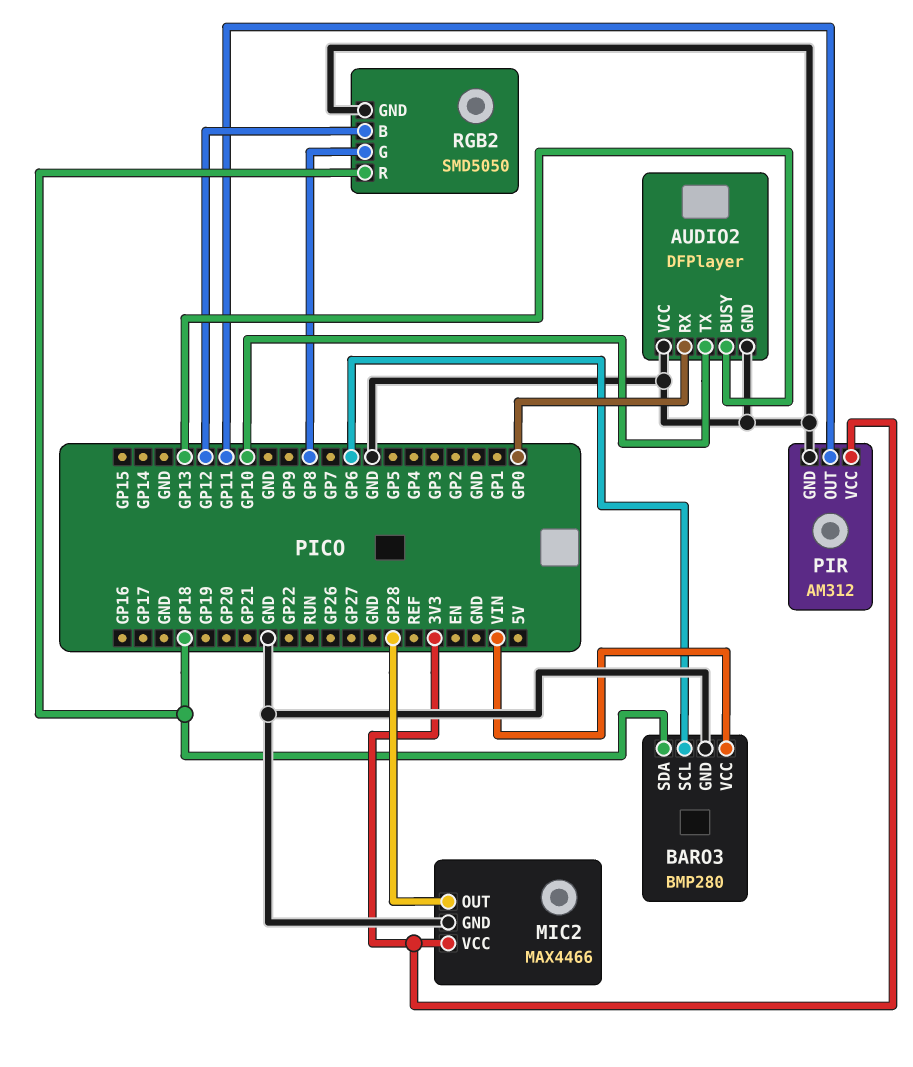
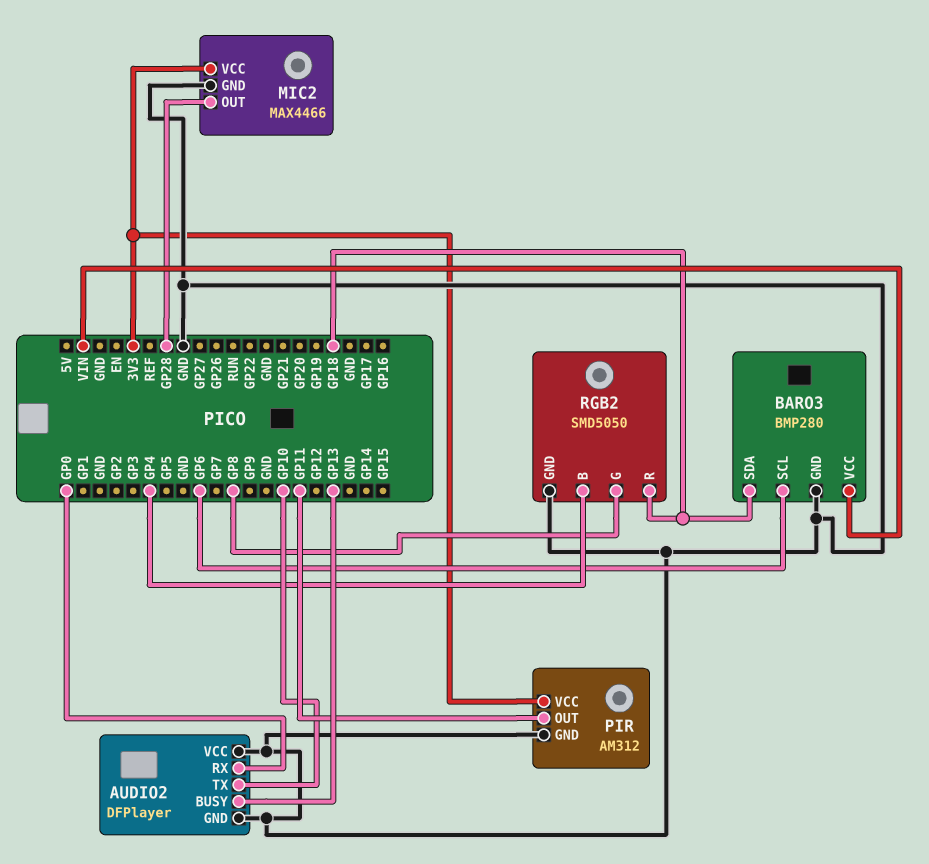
RGB2 pin B: GP12 -> GP4

